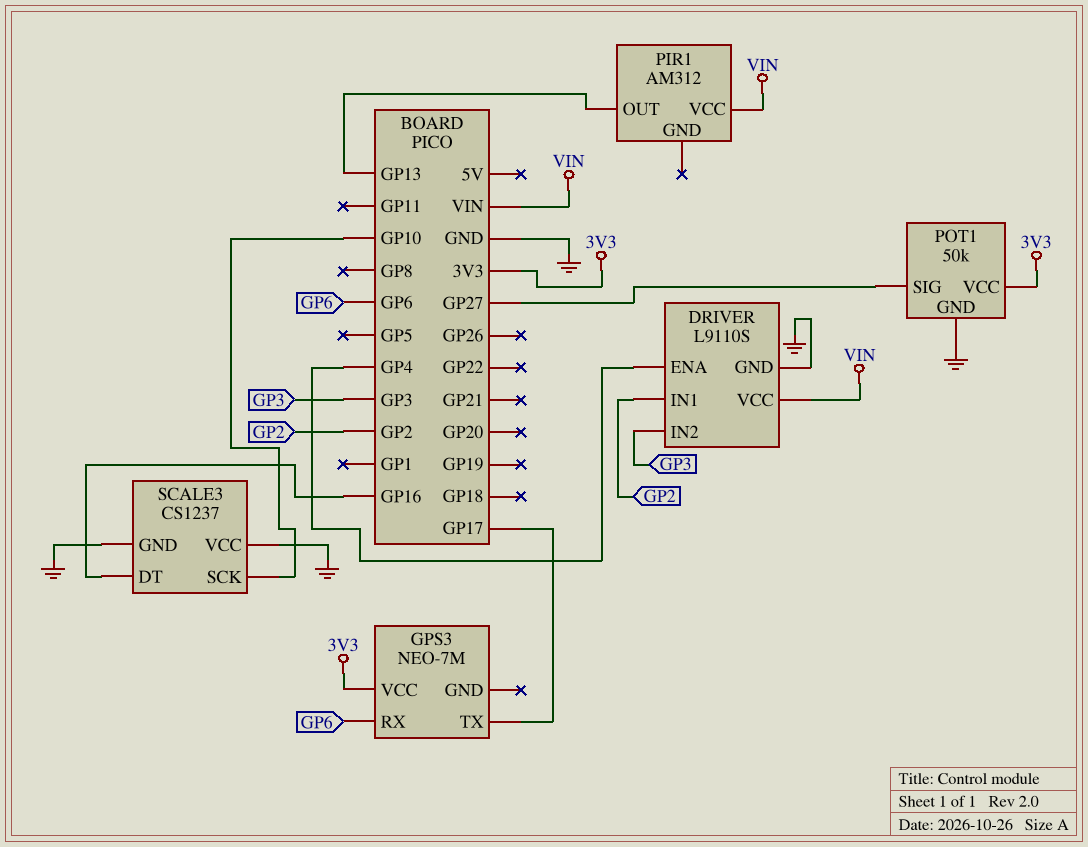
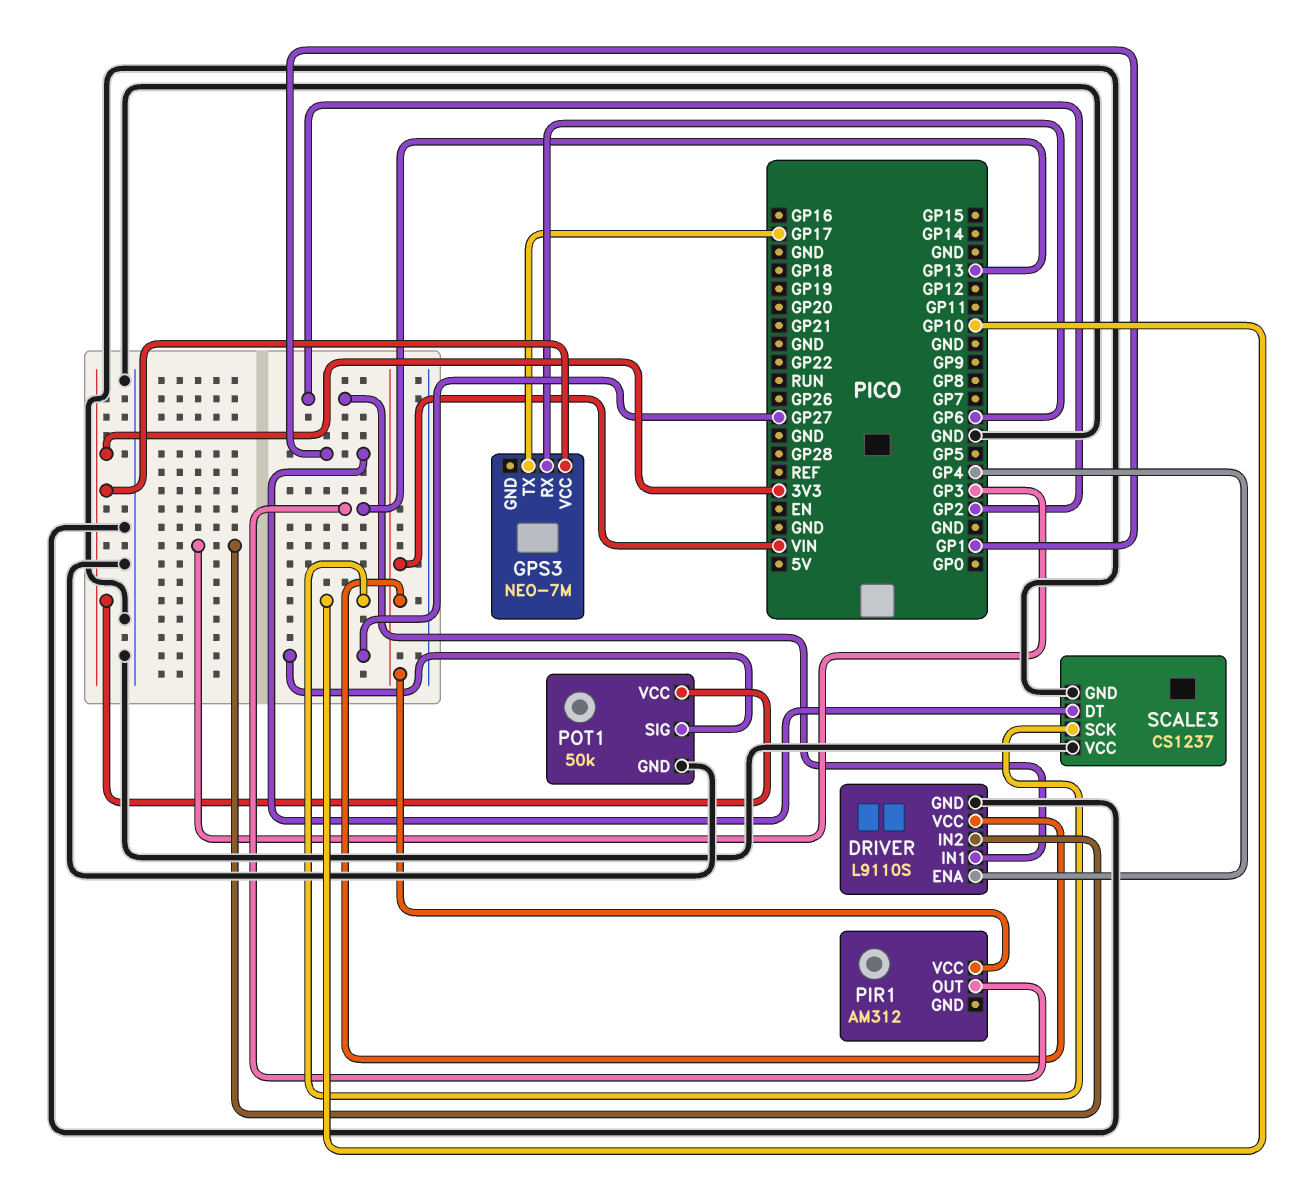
SCALE3 pin DT: GP16 -> GP1

